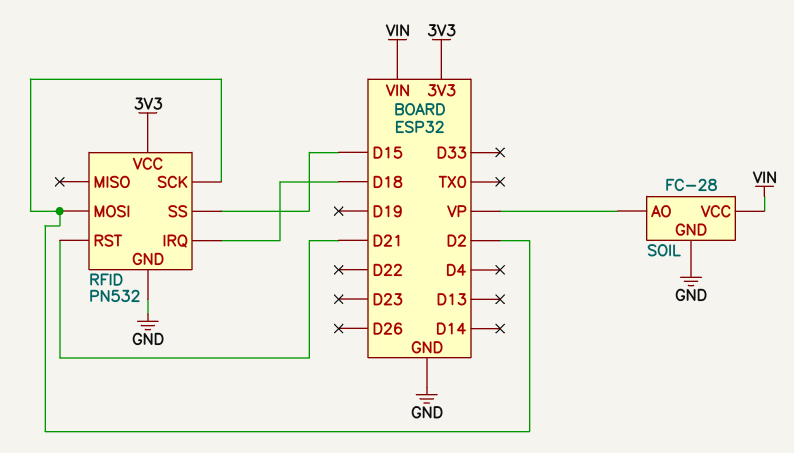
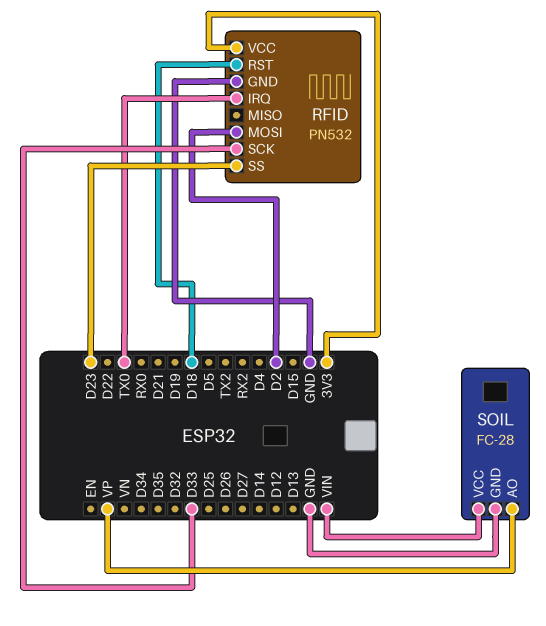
RFID pin IRQ: D18 -> TX0
RFID pin RST: D21 -> D18
RFID pin SCK: D2 -> D33
RFID pin SS: D15 -> D23

